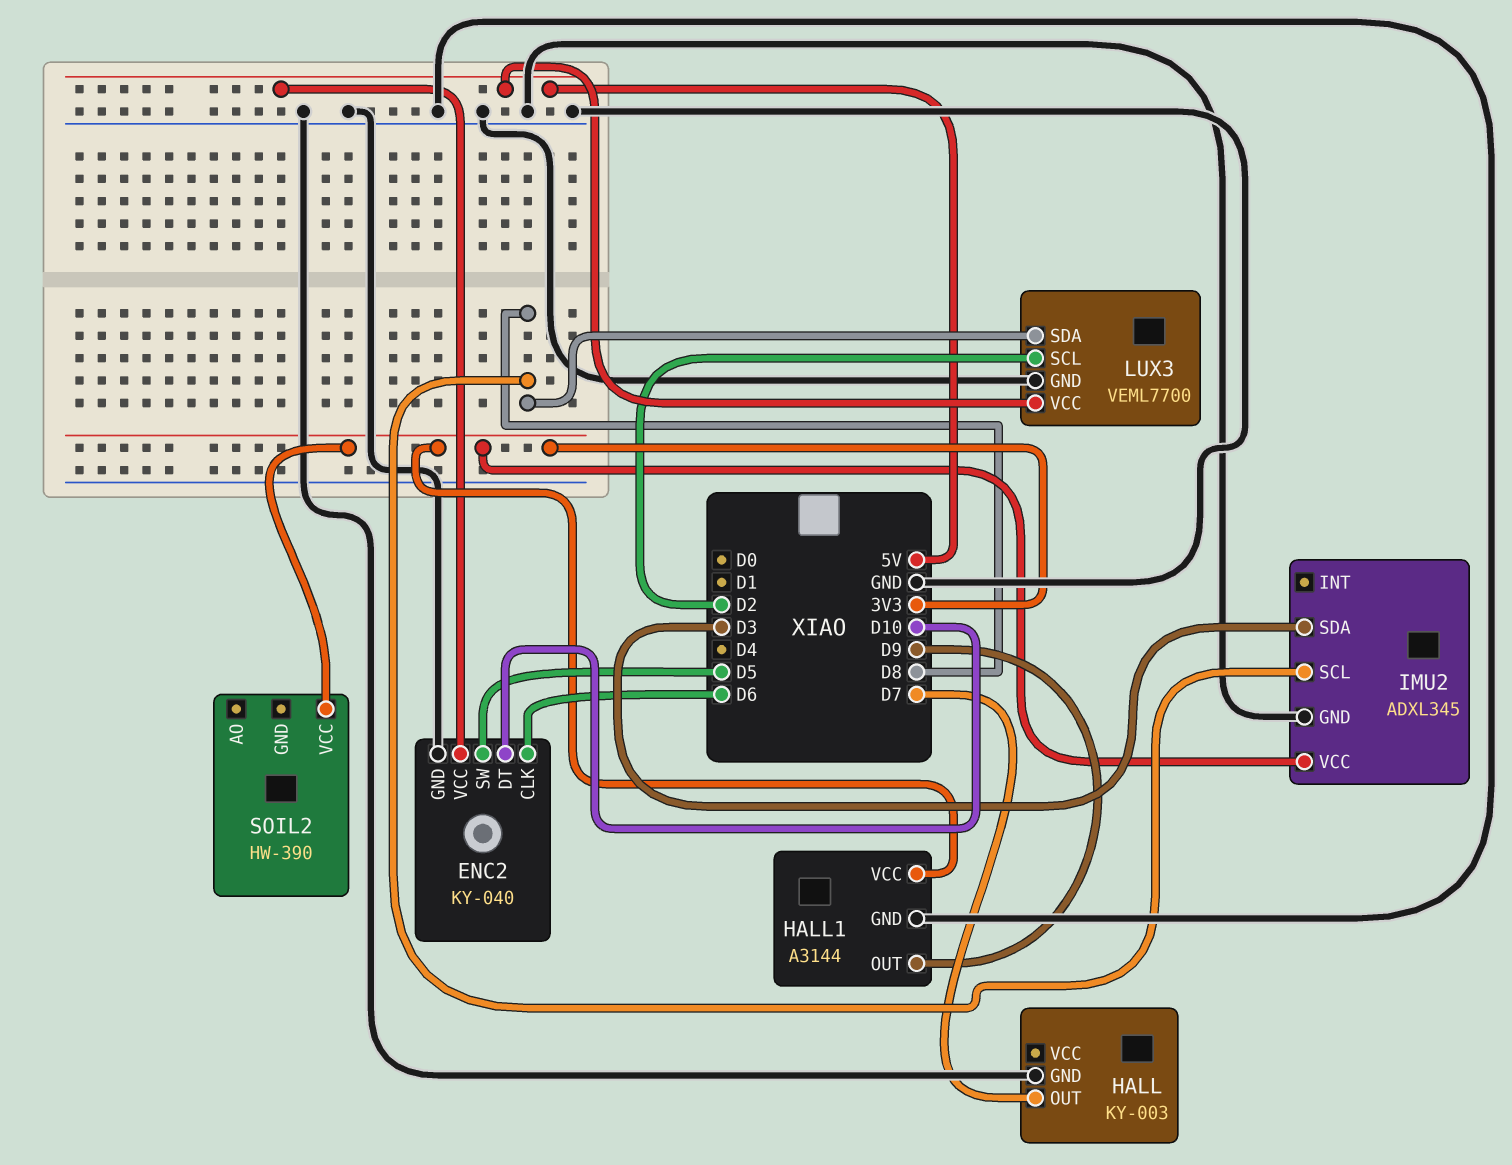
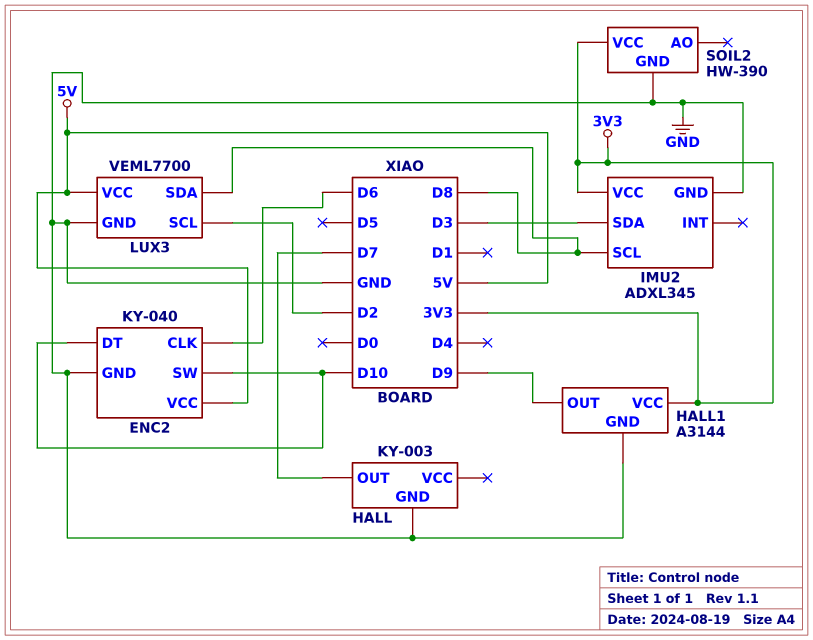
ENC2 pin SW: D5 -> D10
SOIL2 pin GND: none -> GND

